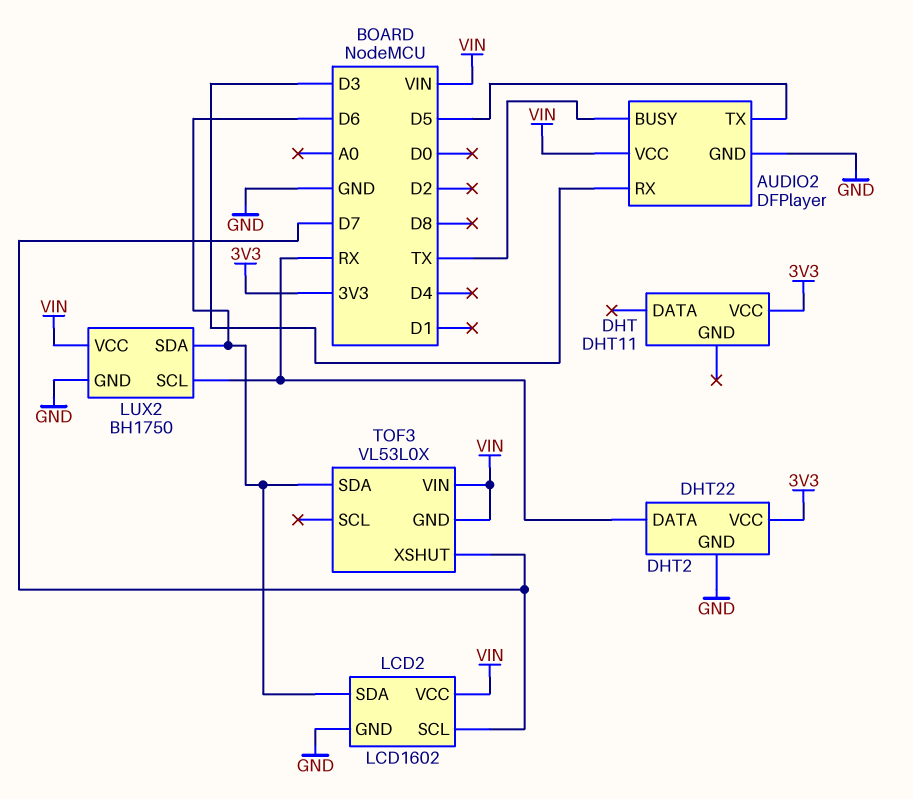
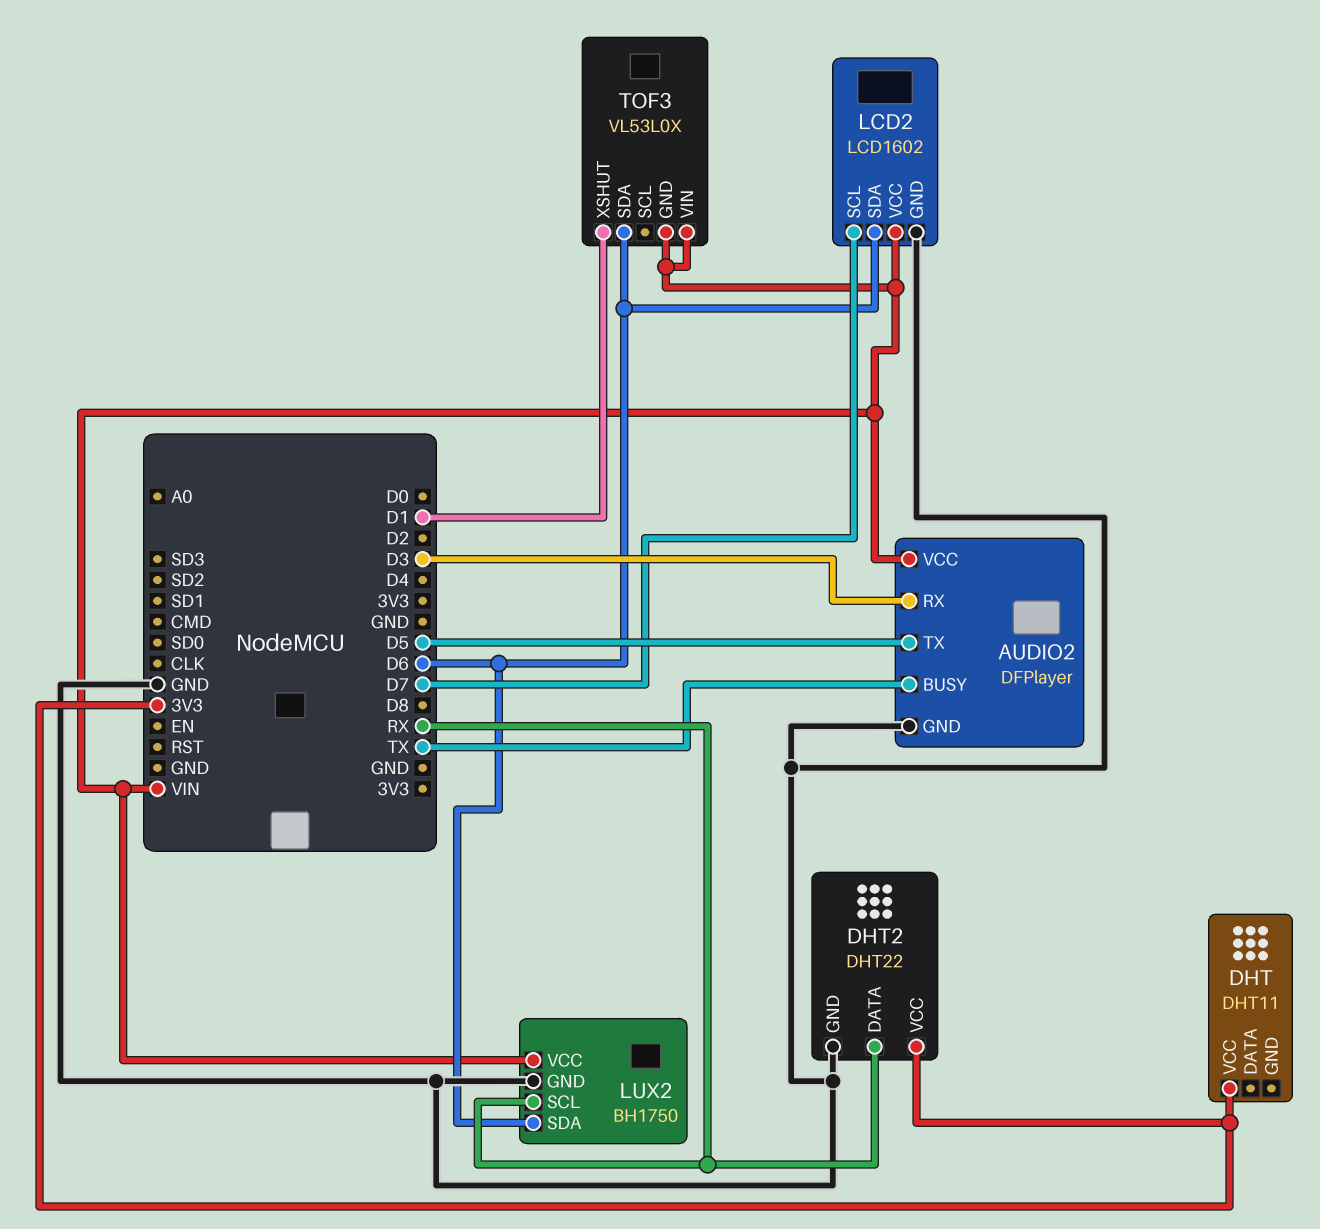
TOF3 pin XSHUT: D7 -> D1

